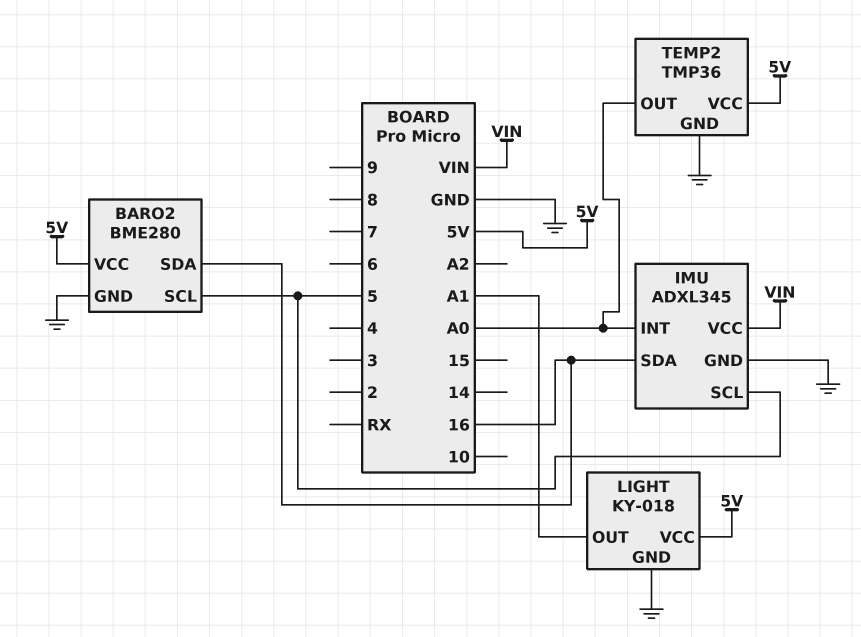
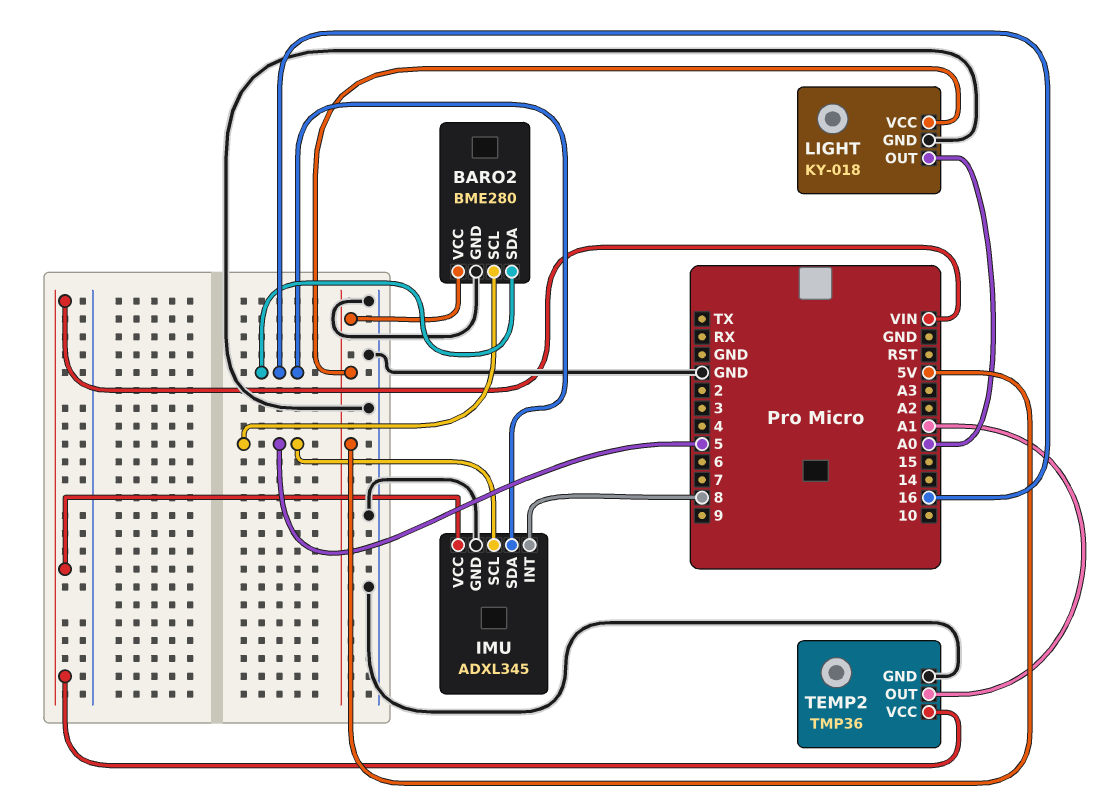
IMU pin INT: A0 -> 8
LIGHT pin OUT: A1 -> A0
TEMP2 pin OUT: A0 -> A1
TEMP2 pin VCC: 5V -> VIN

